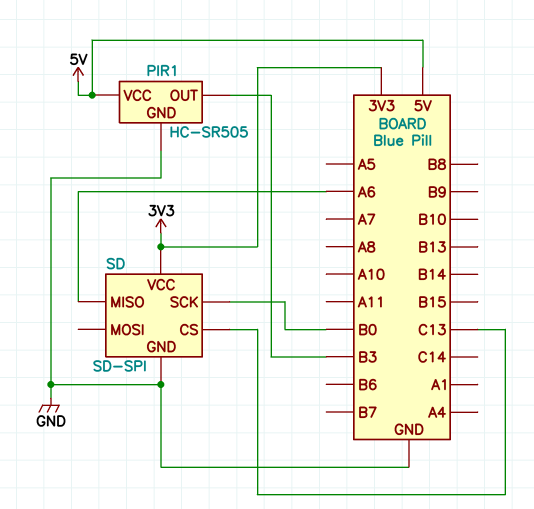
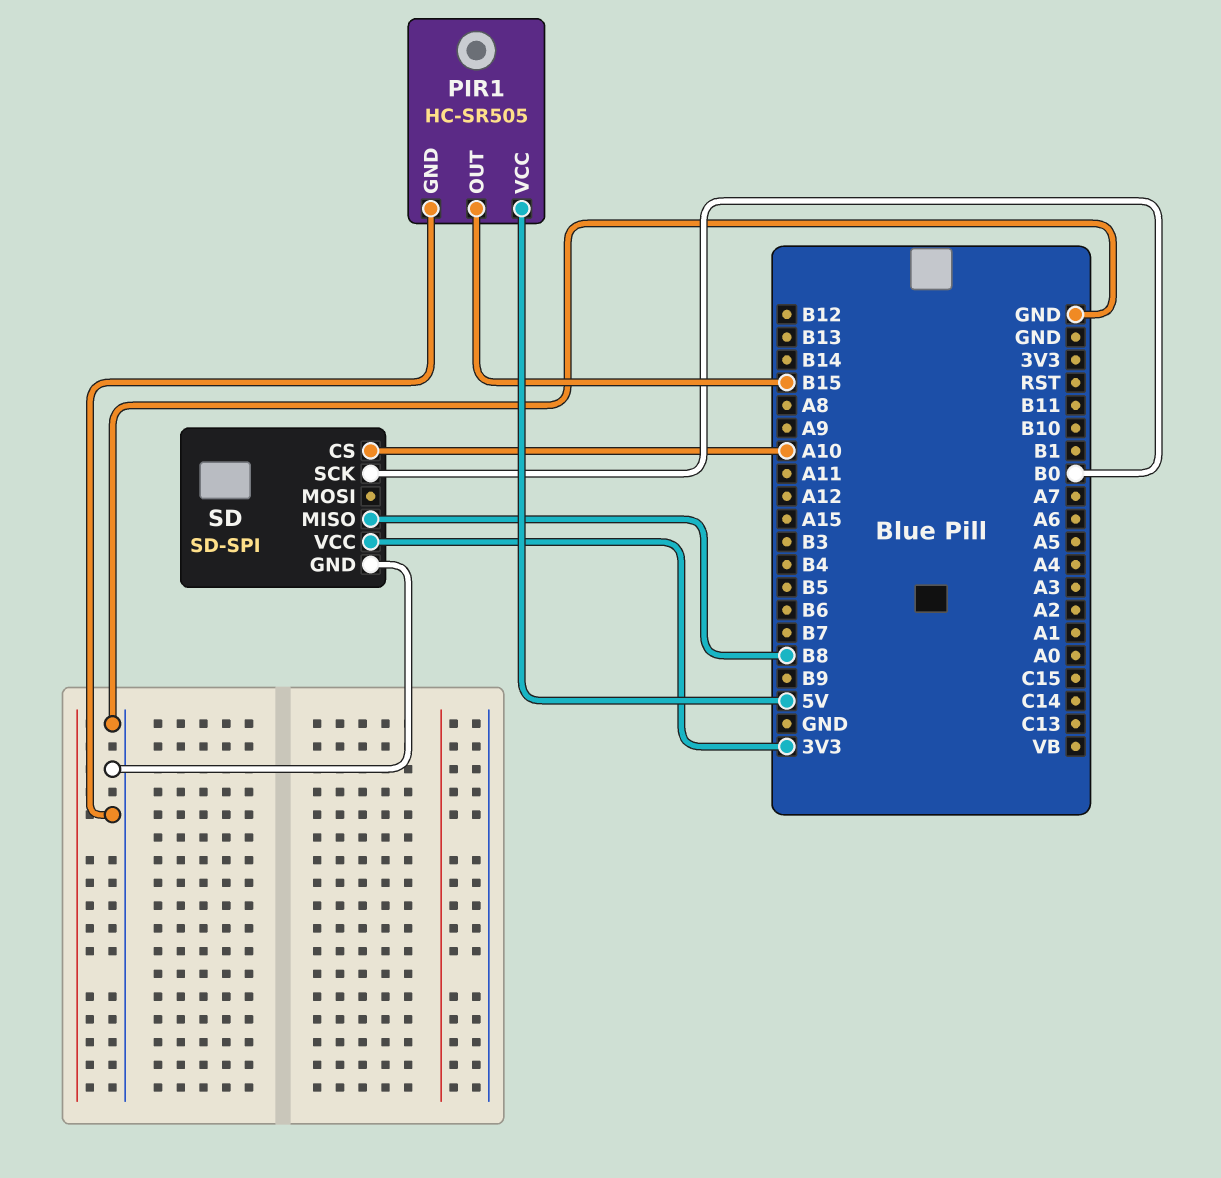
PIR1 pin OUT: B3 -> B15
SD pin CS: C13 -> A10
SD pin MISO: A6 -> B8

